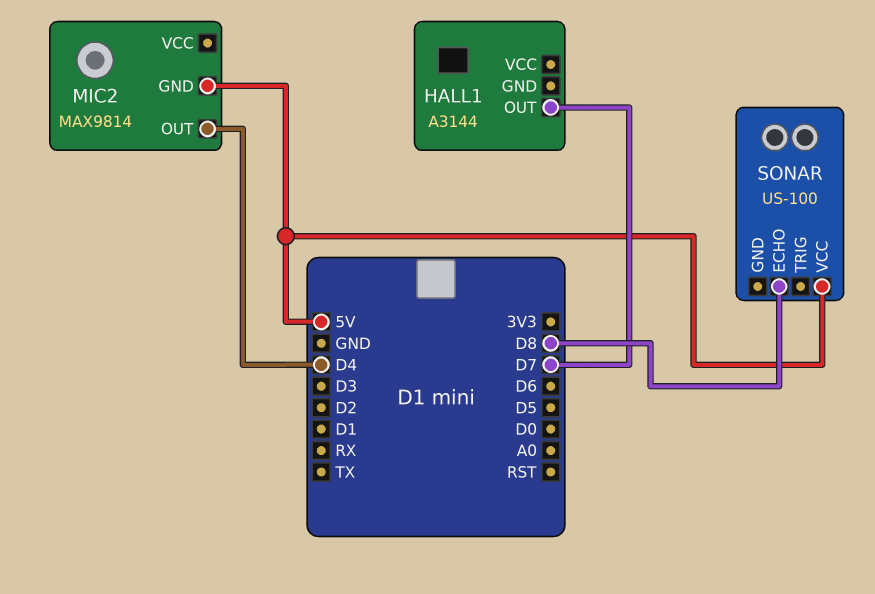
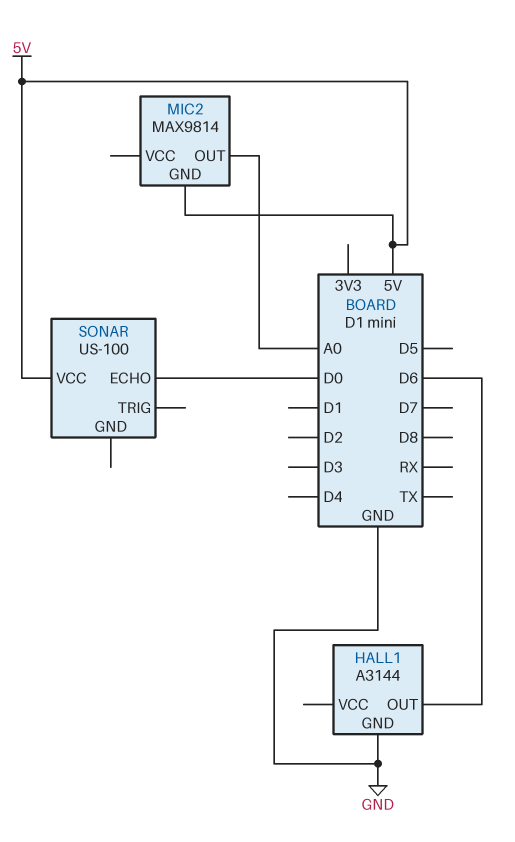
HALL1 pin GND: none -> GND
HALL1 pin OUT: D7 -> D6
MIC2 pin OUT: D4 -> A0
SONAR pin ECHO: D8 -> D0

